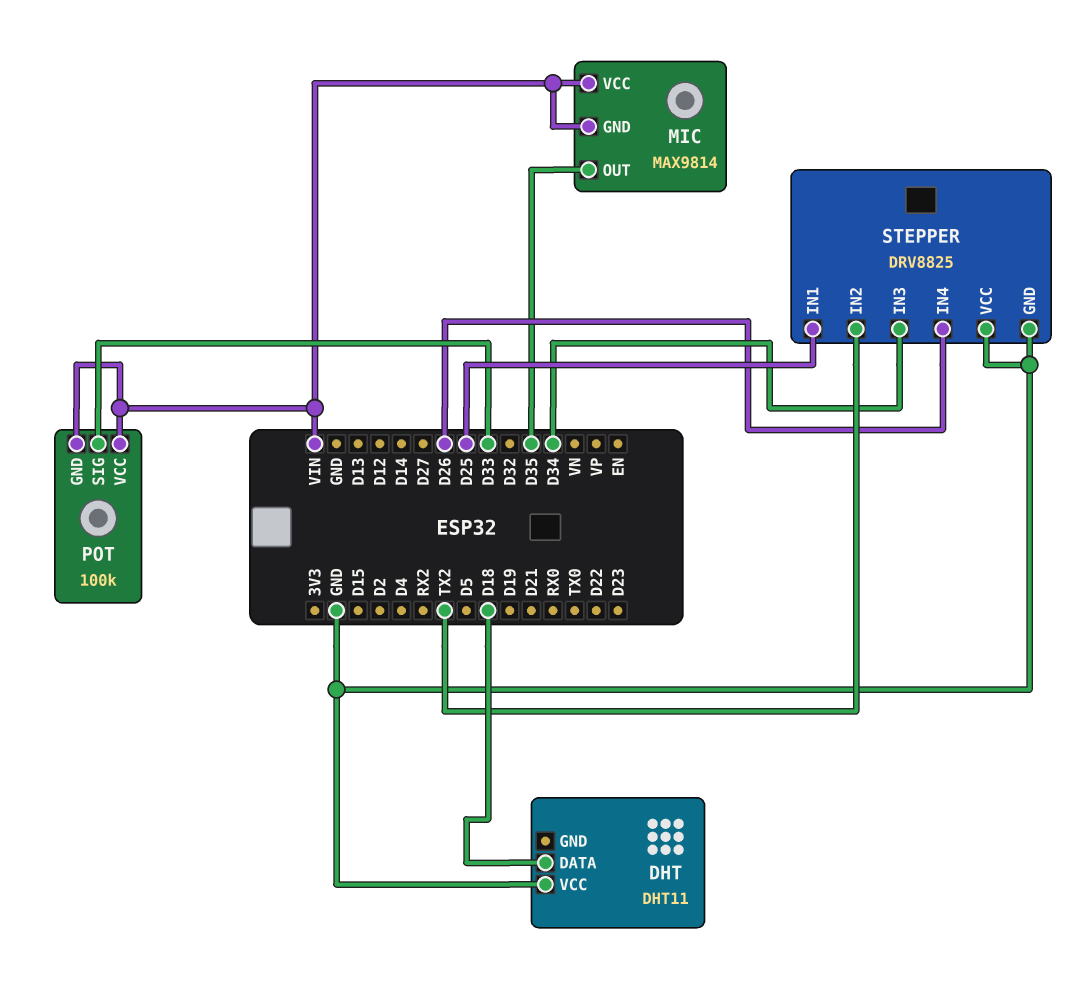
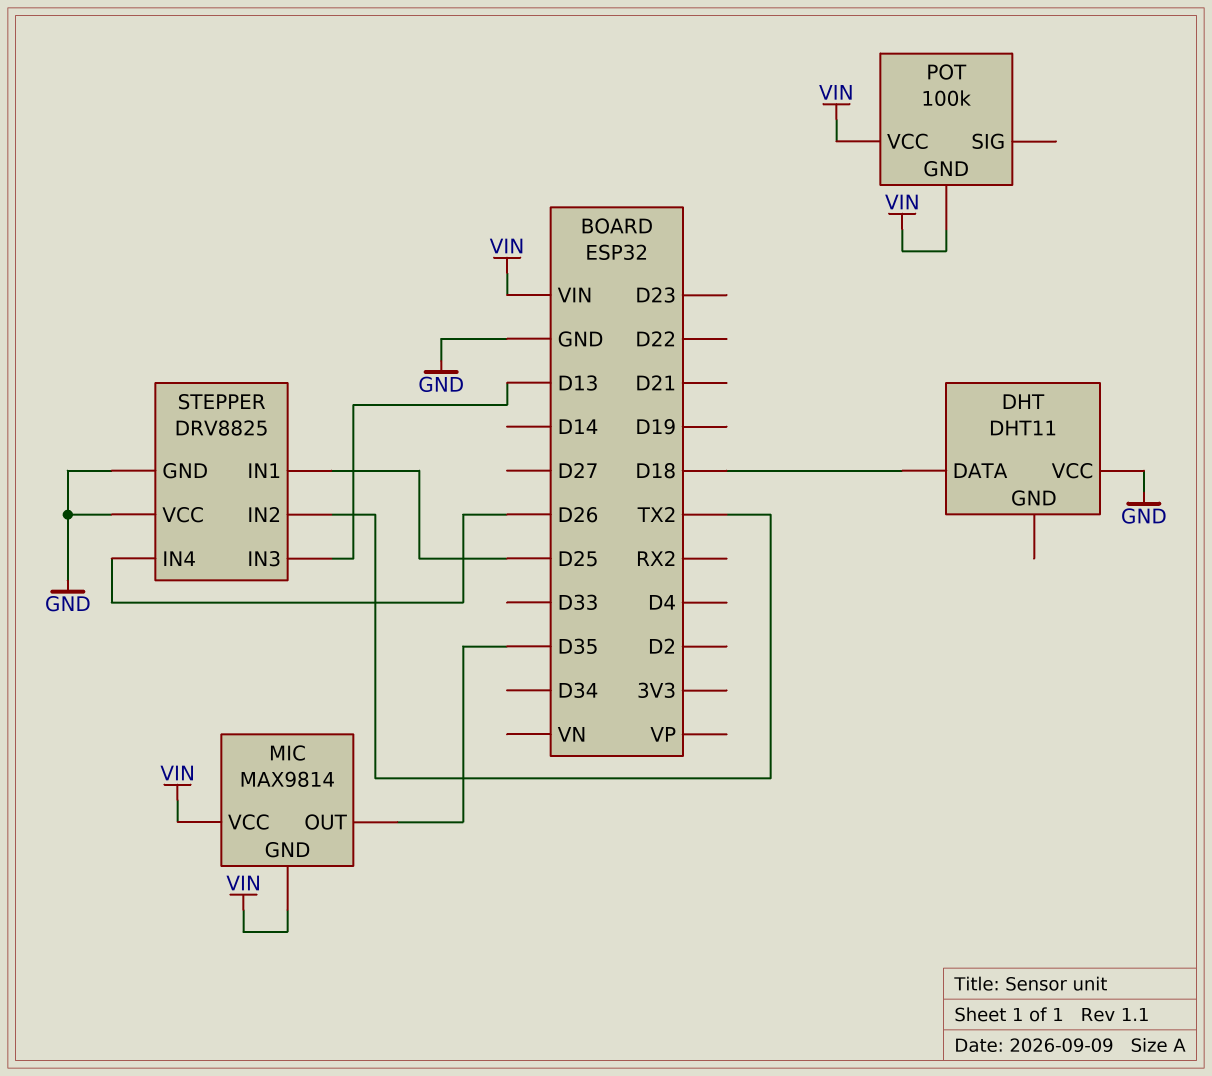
POT pin SIG: D33 -> none
STEPPER pin IN3: D34 -> D13

